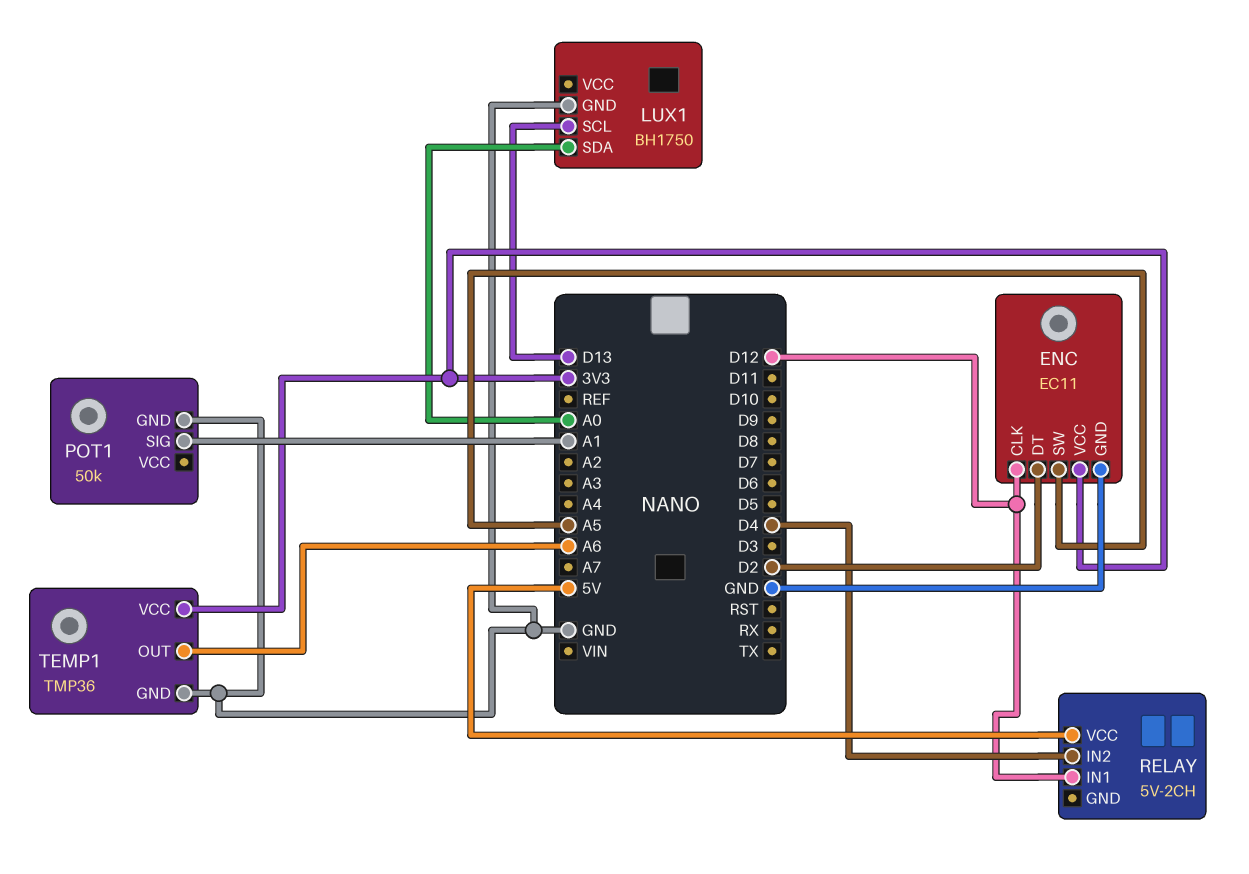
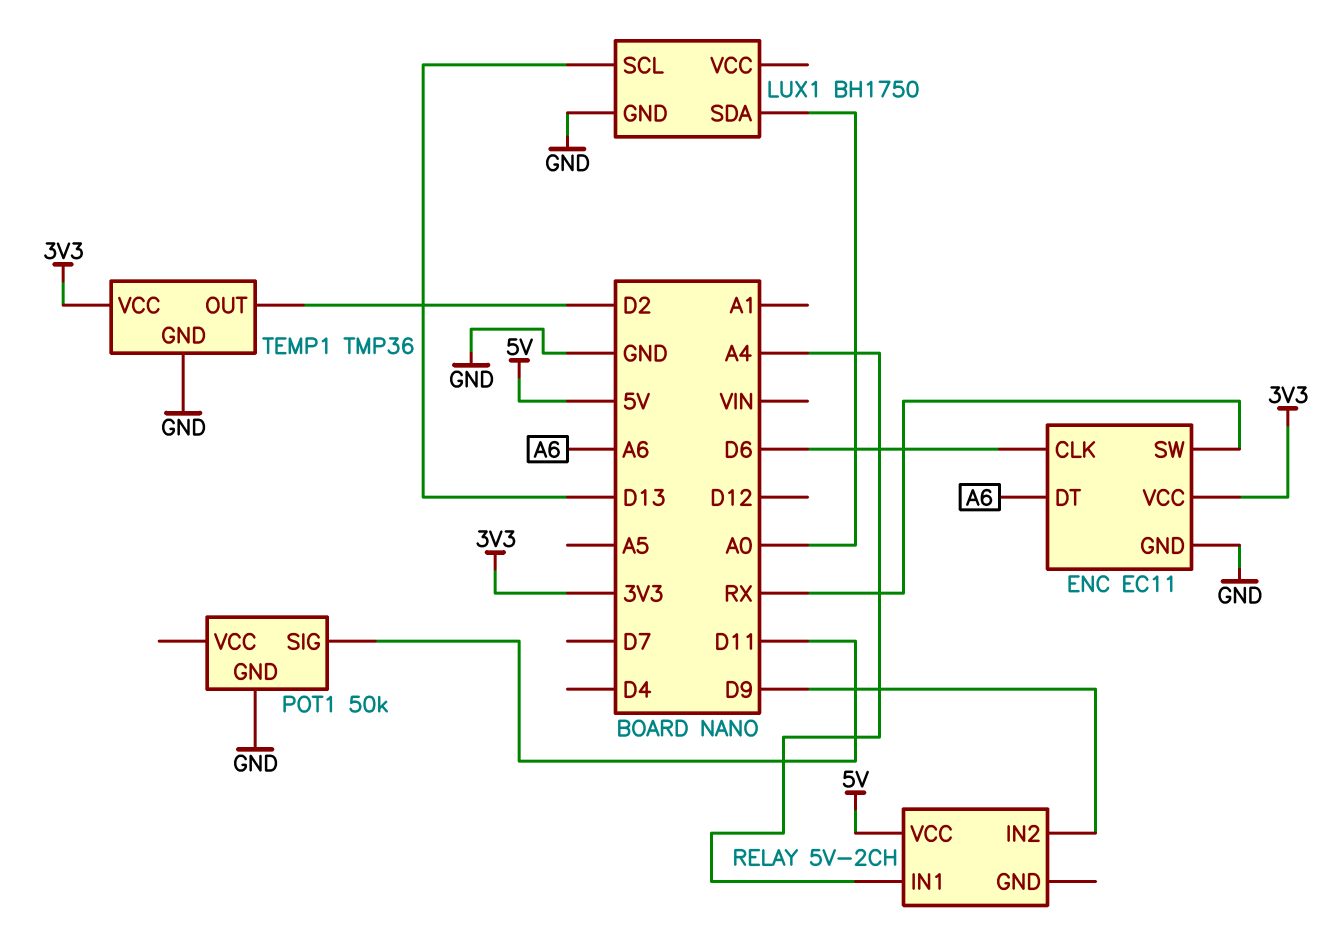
ENC pin CLK: D12 -> D6
ENC pin DT: D2 -> A6
ENC pin SW: A5 -> RX
POT1 pin SIG: A1 -> D11
RELAY pin IN1: D12 -> A4
RELAY pin IN2: D4 -> D9
TEMP1 pin OUT: A6 -> D2

